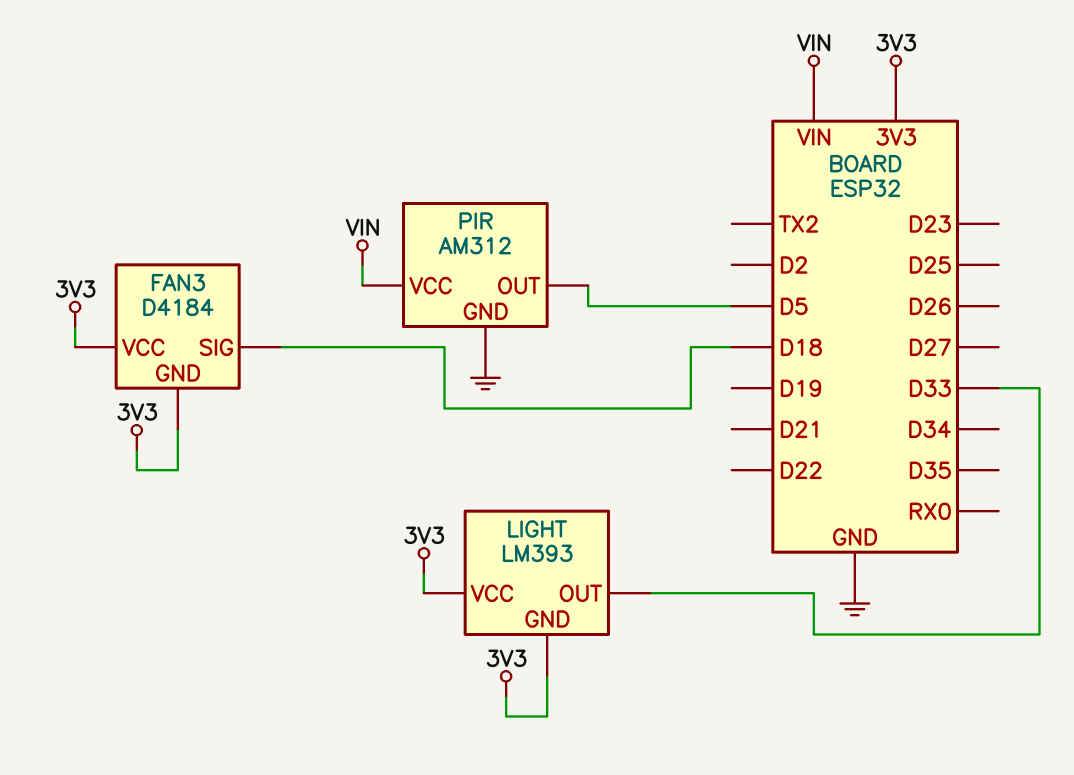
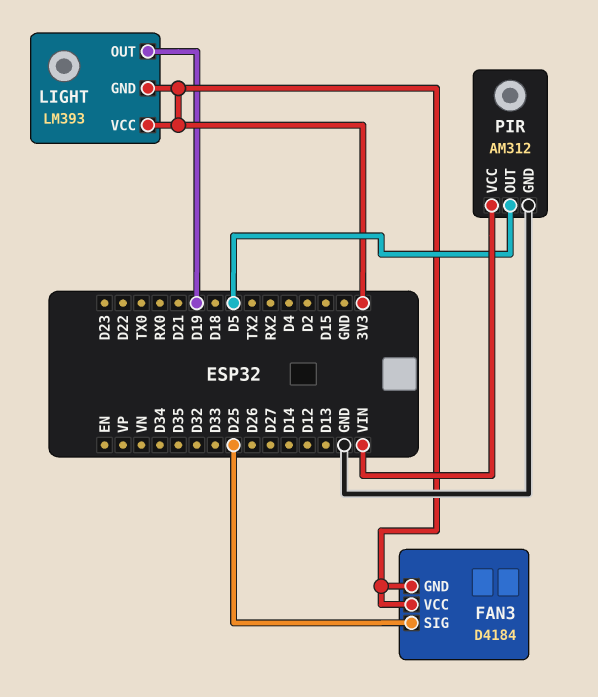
FAN3 pin SIG: D18 -> D25
LIGHT pin OUT: D33 -> D19

